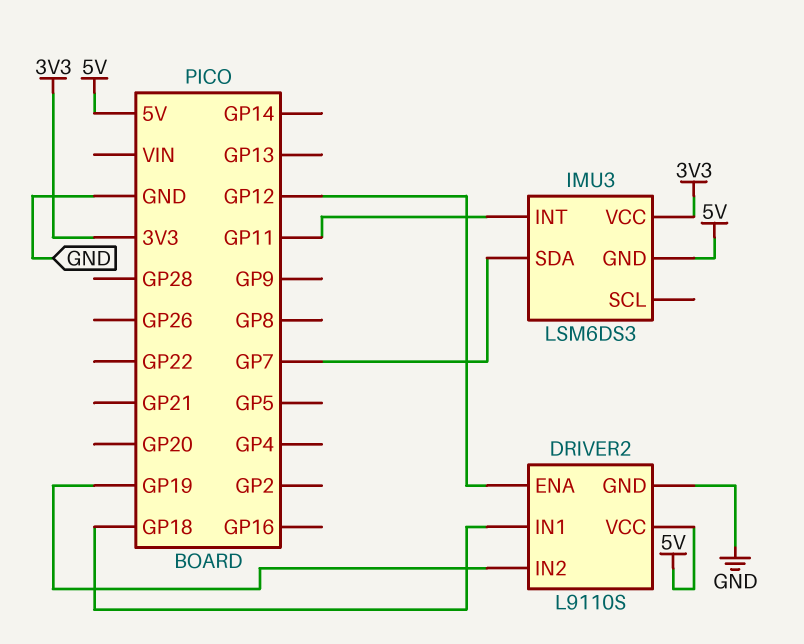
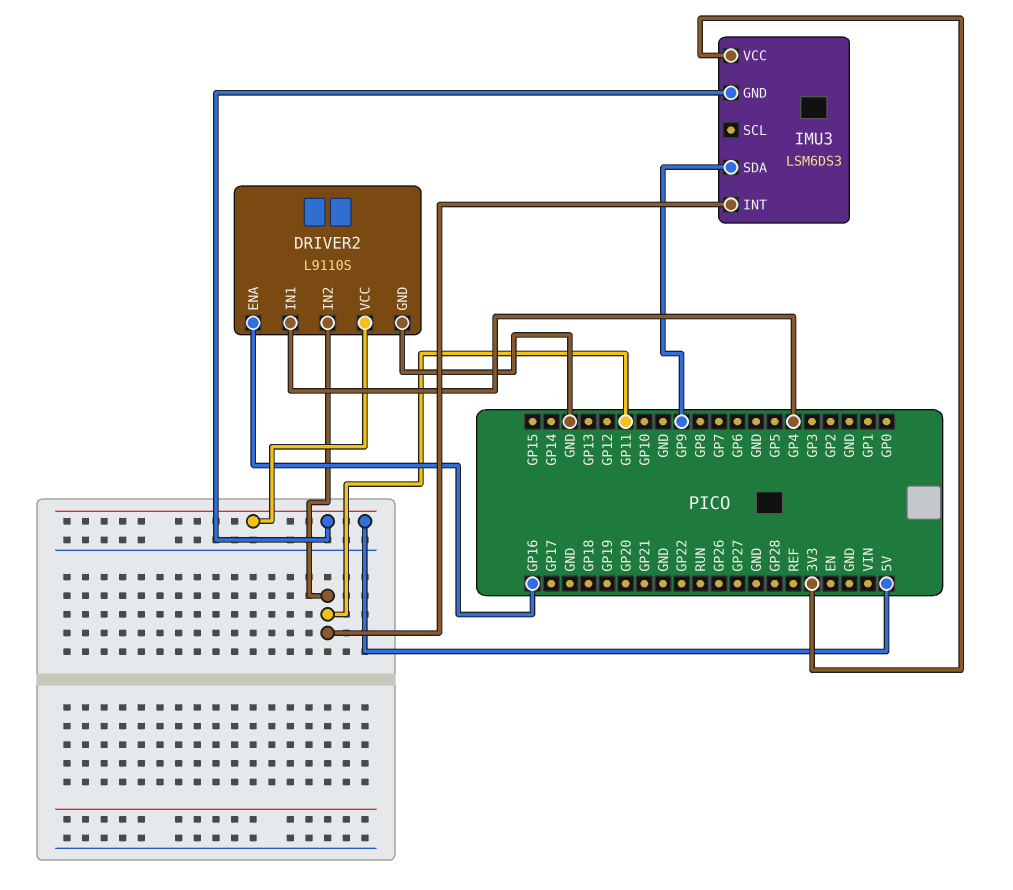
DRIVER2 pin ENA: GP12 -> GP16
DRIVER2 pin IN1: GP18 -> GP4
DRIVER2 pin IN2: GP19 -> GP11
IMU3 pin SDA: GP7 -> GP9

